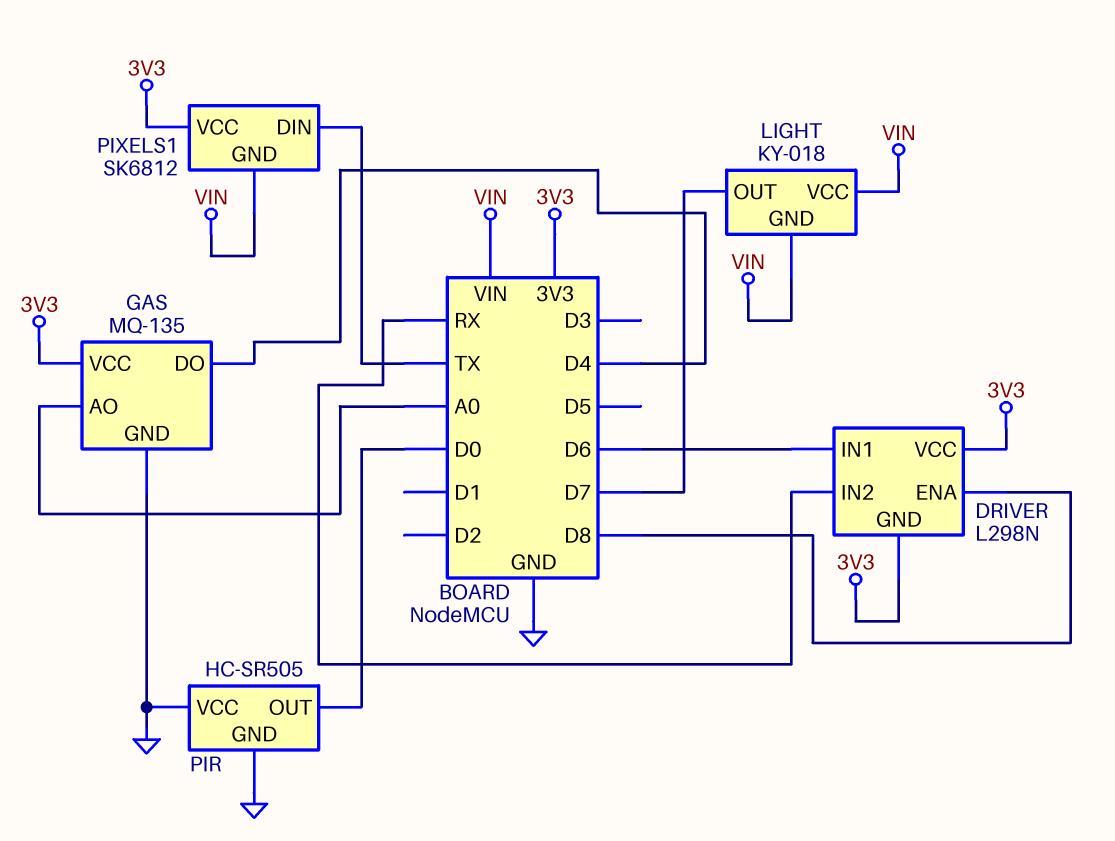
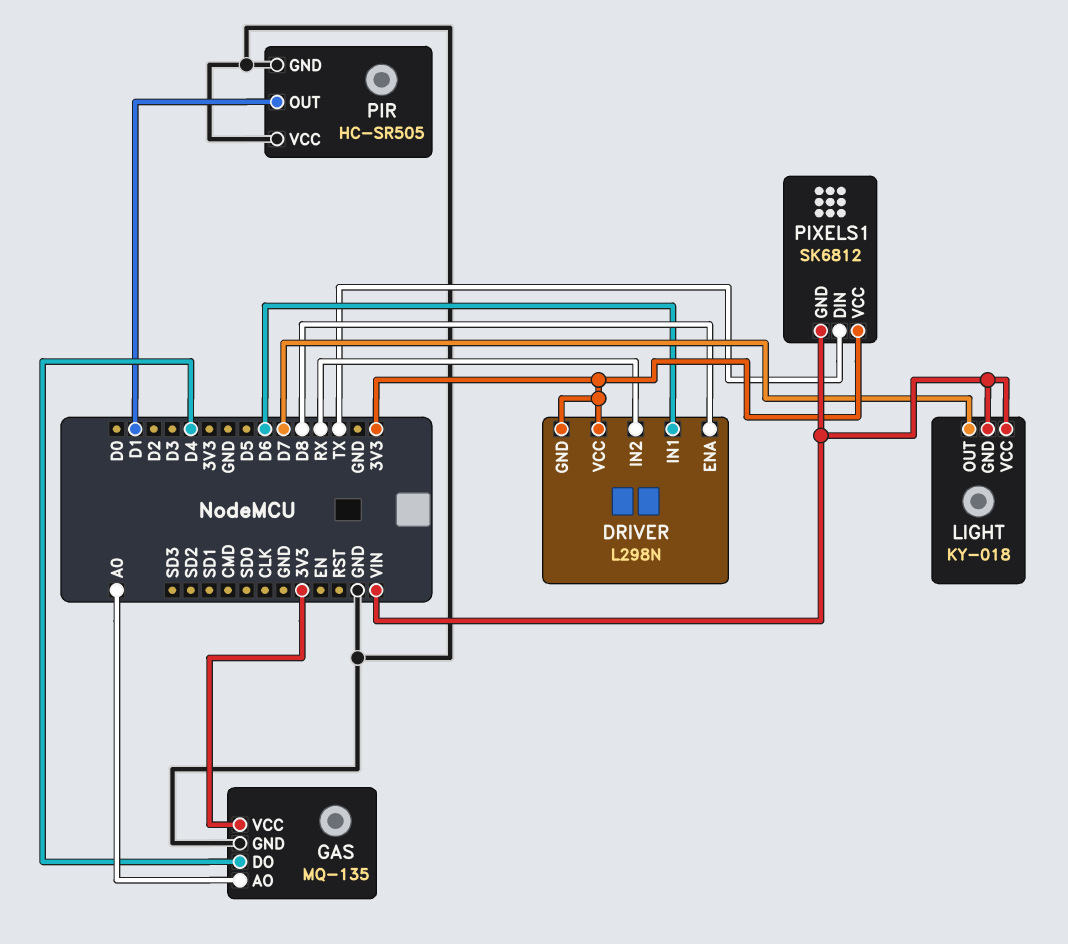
PIR pin OUT: D0 -> D1

